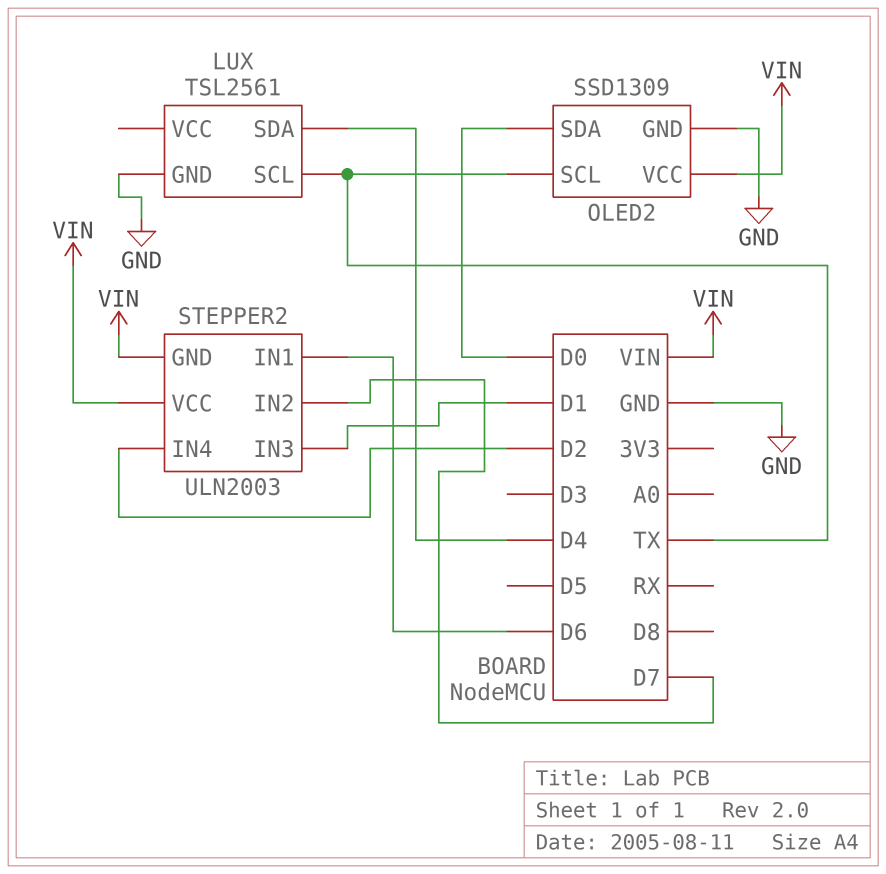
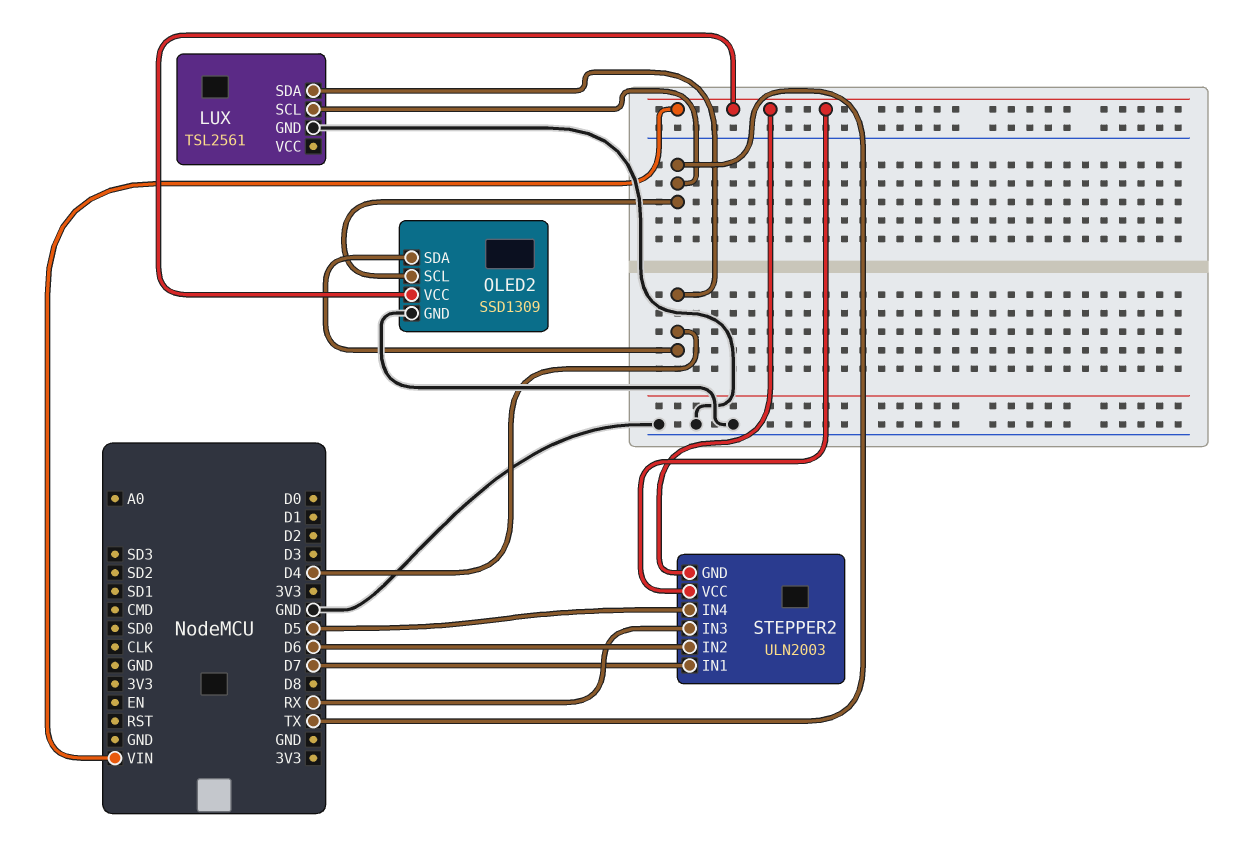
OLED2 pin SDA: D0 -> D4
STEPPER2 pin IN1: D6 -> D7
STEPPER2 pin IN2: D7 -> D6
STEPPER2 pin IN3: D1 -> RX
STEPPER2 pin IN4: D2 -> D5

